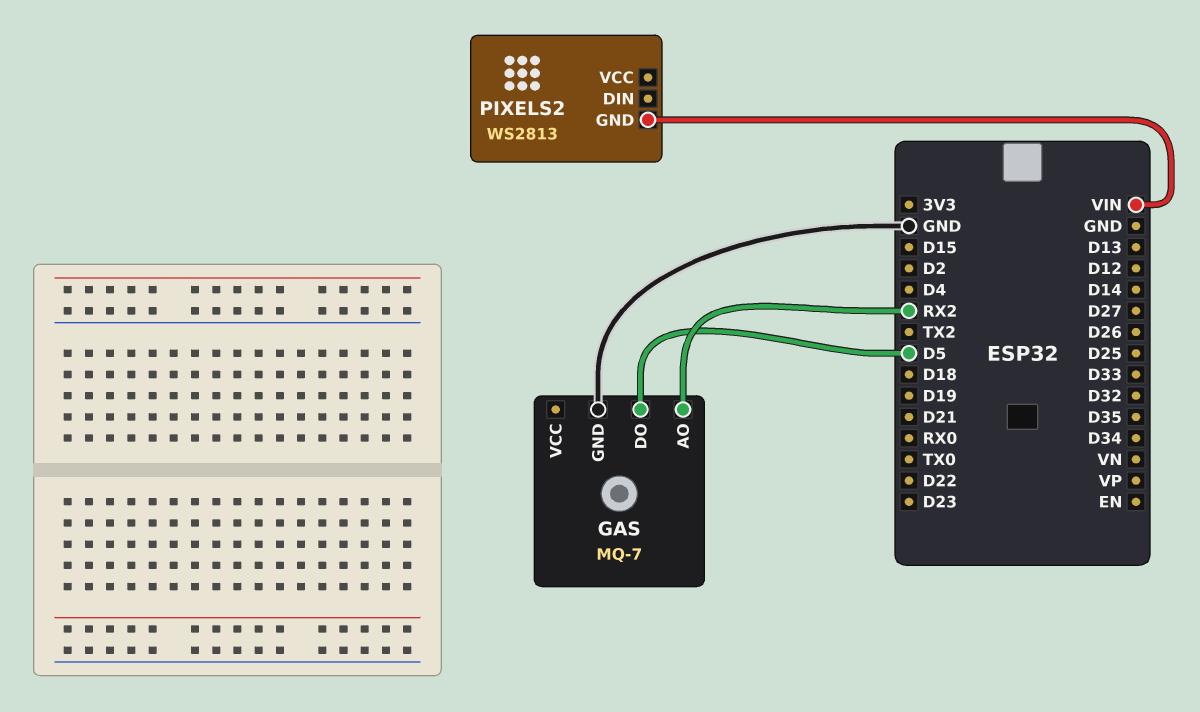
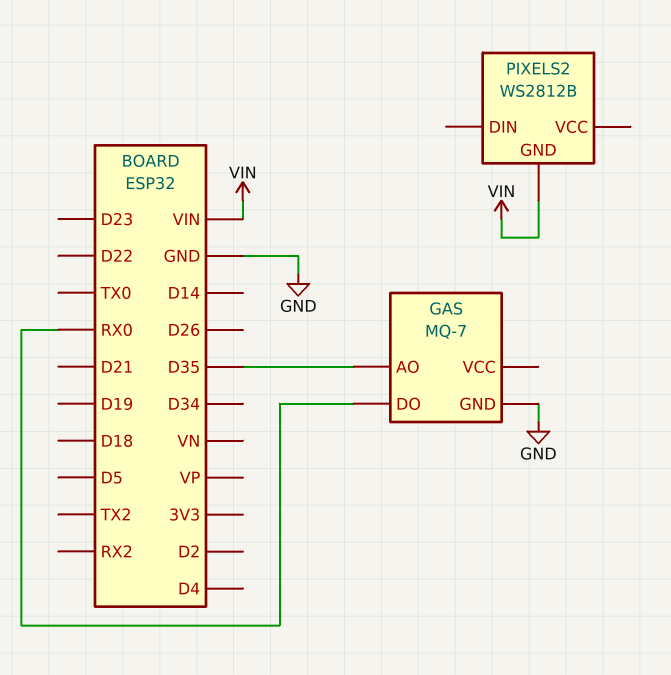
GAS pin AO: RX2 -> D35
GAS pin DO: D5 -> RX0
PIXELS2: WS2813 -> WS2812B

